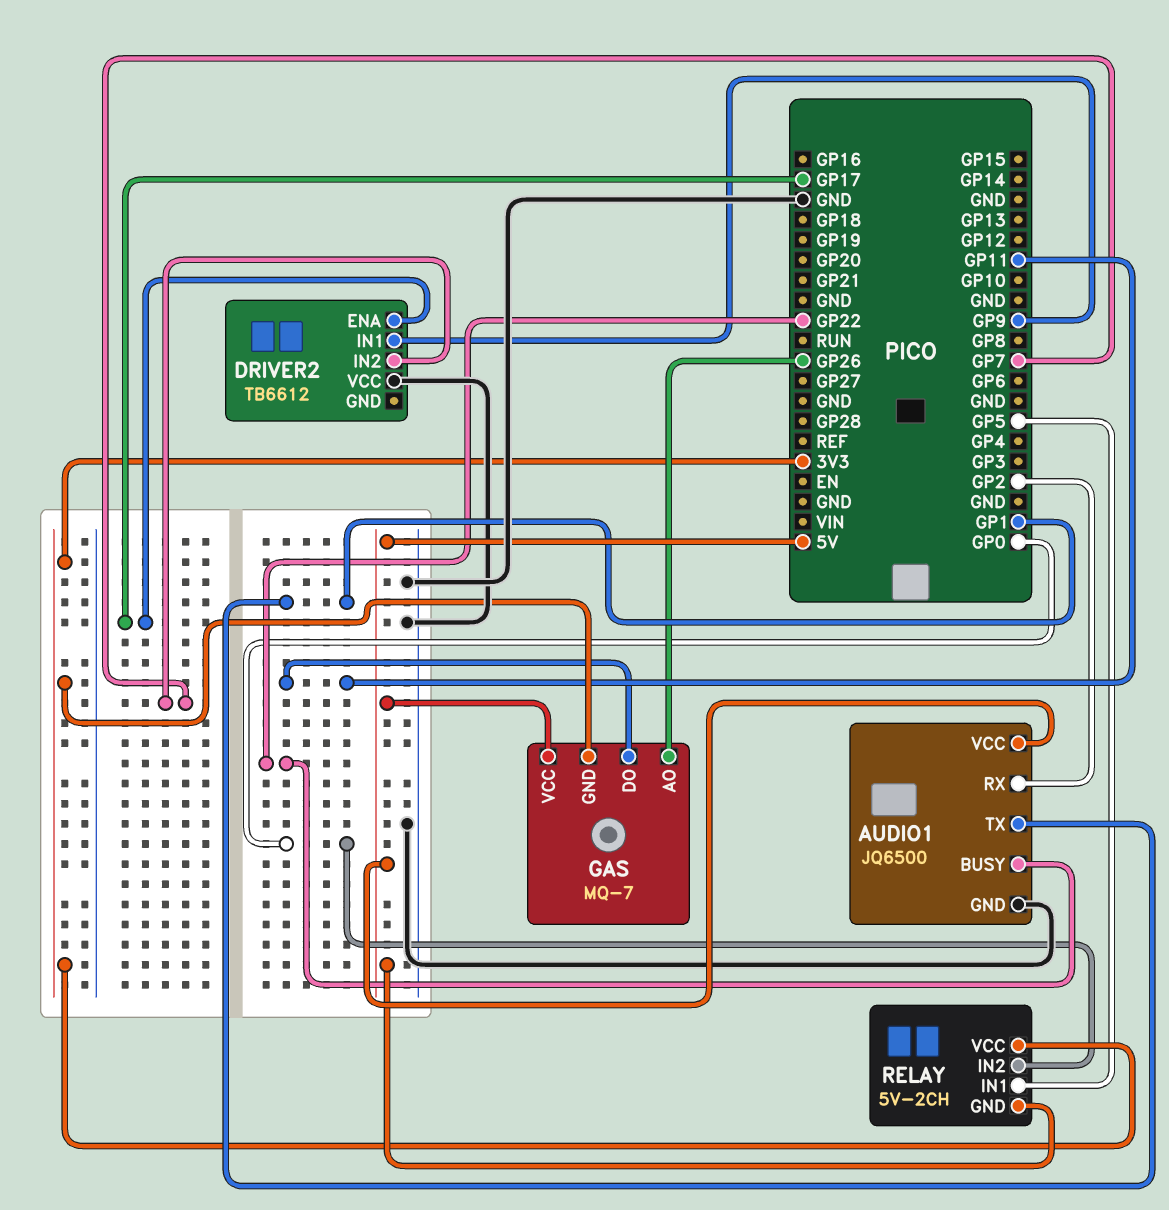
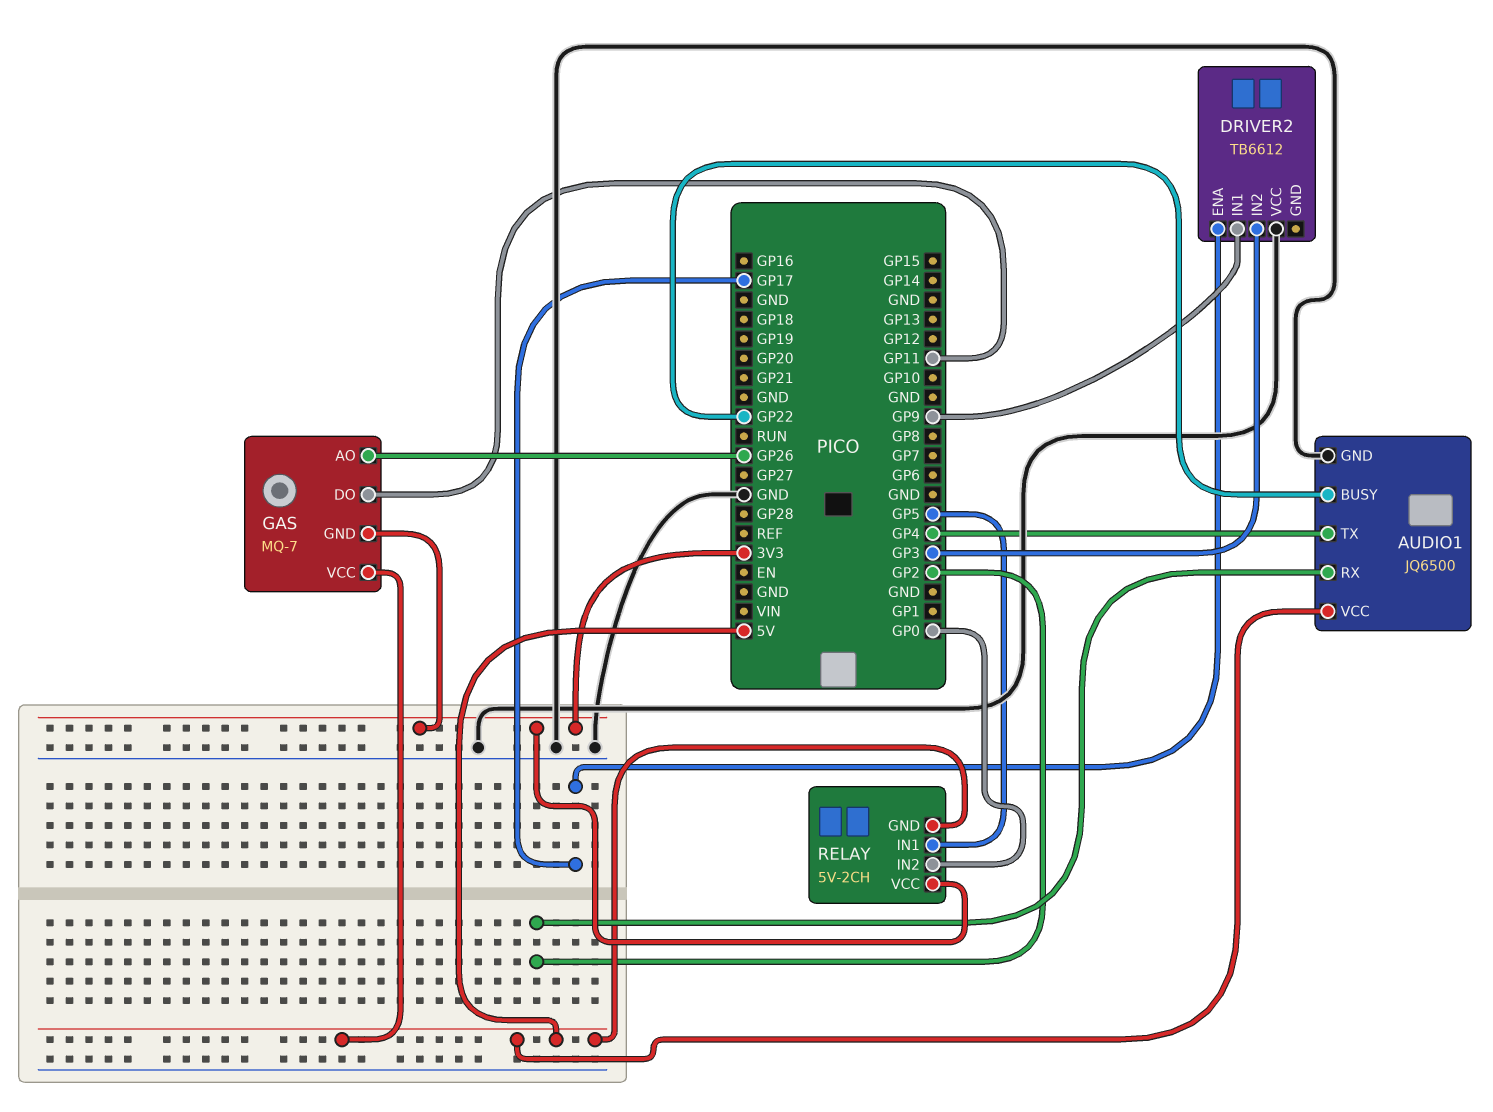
AUDIO1 pin TX: GP1 -> GP4
DRIVER2 pin IN2: GP7 -> GP3

